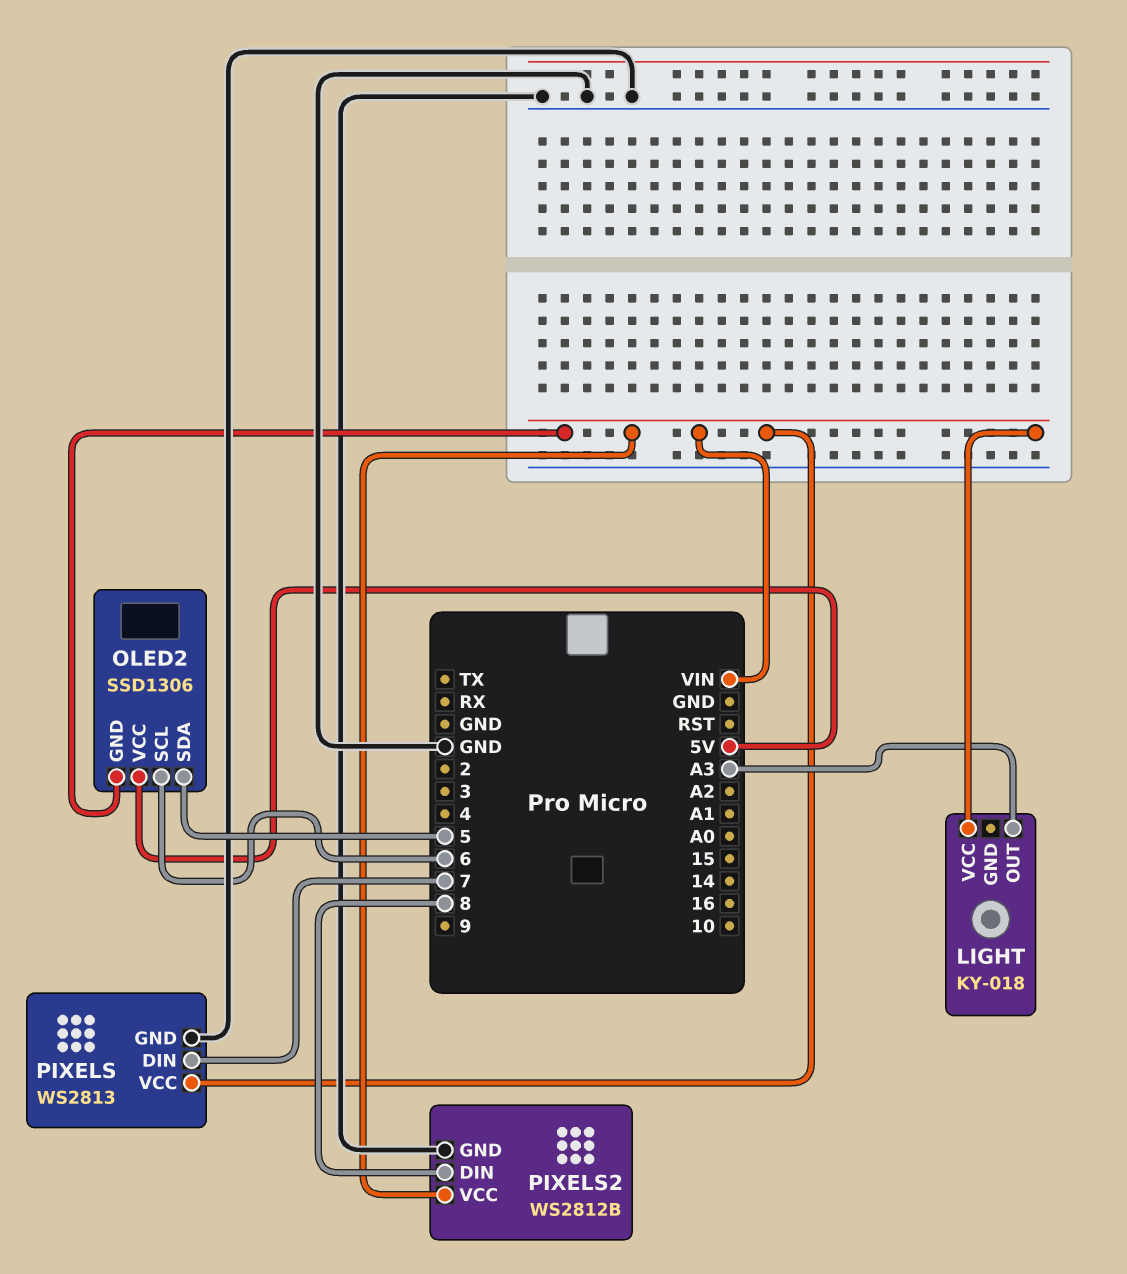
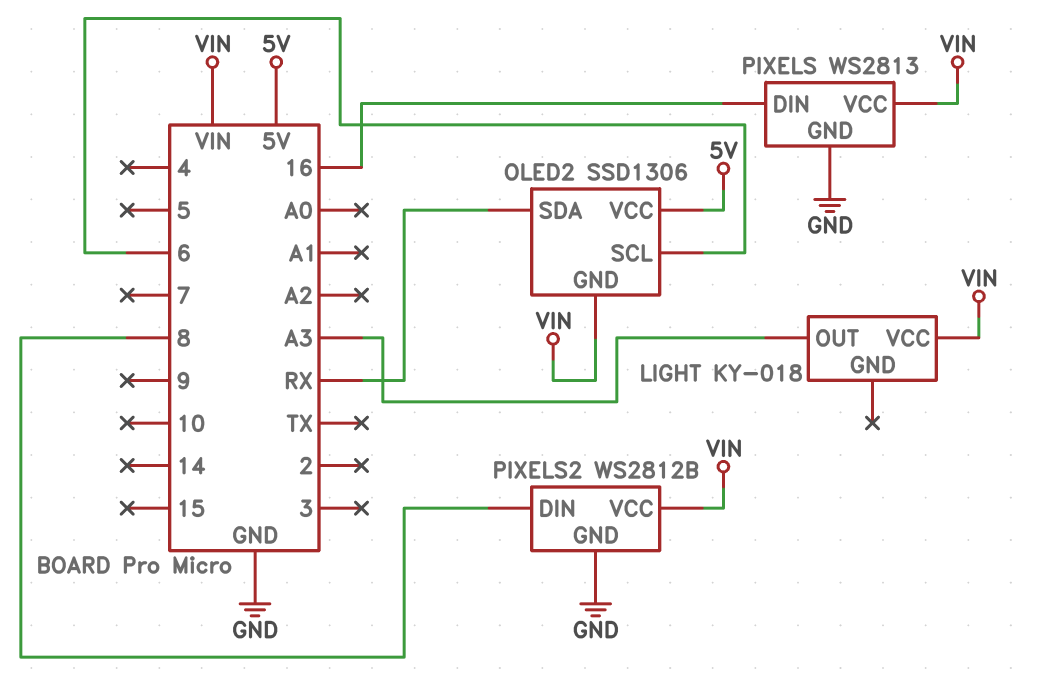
OLED2 pin SDA: 5 -> RX
PIXELS pin DIN: 7 -> 16

